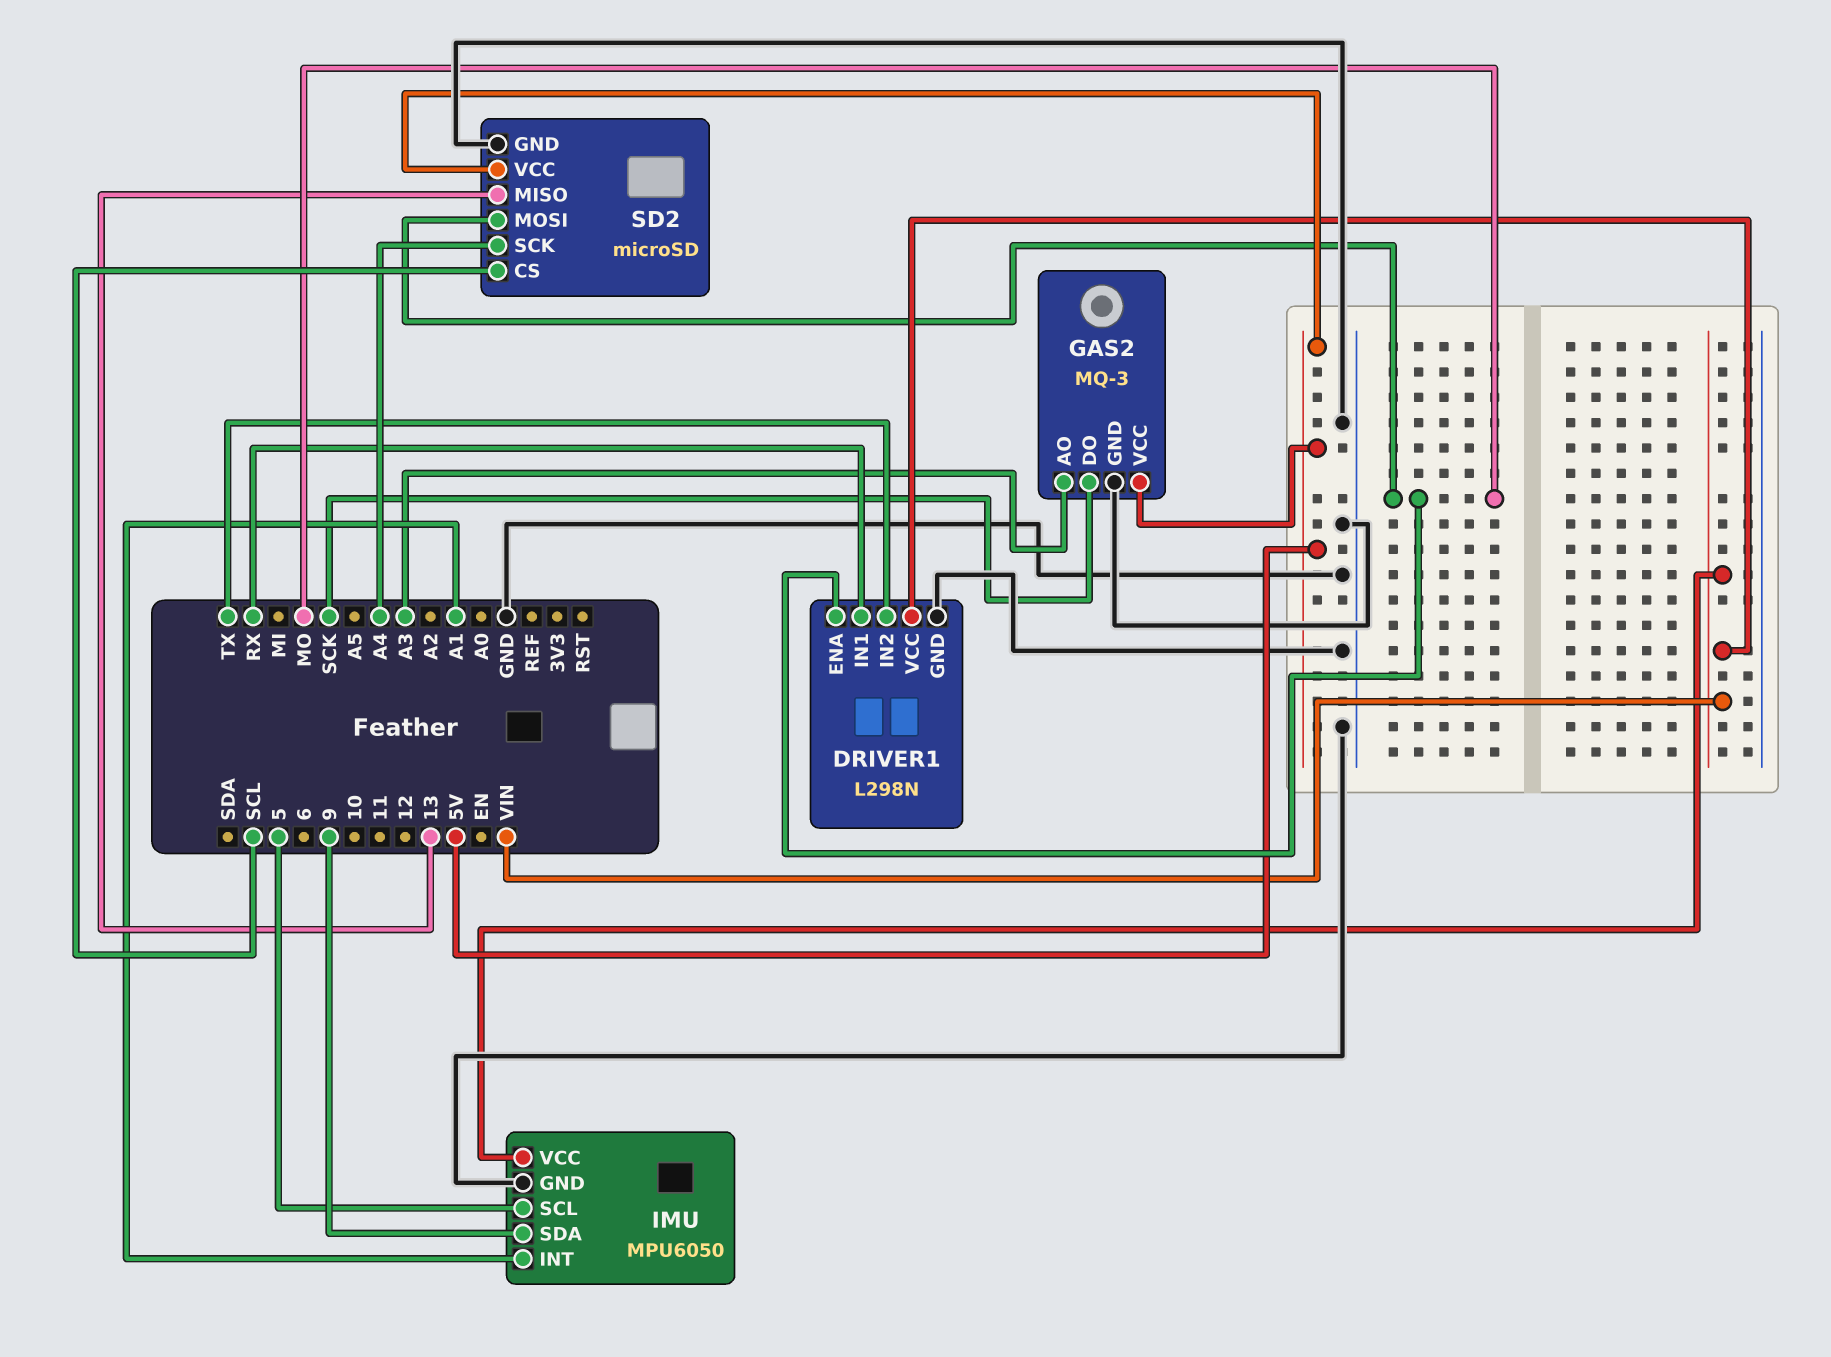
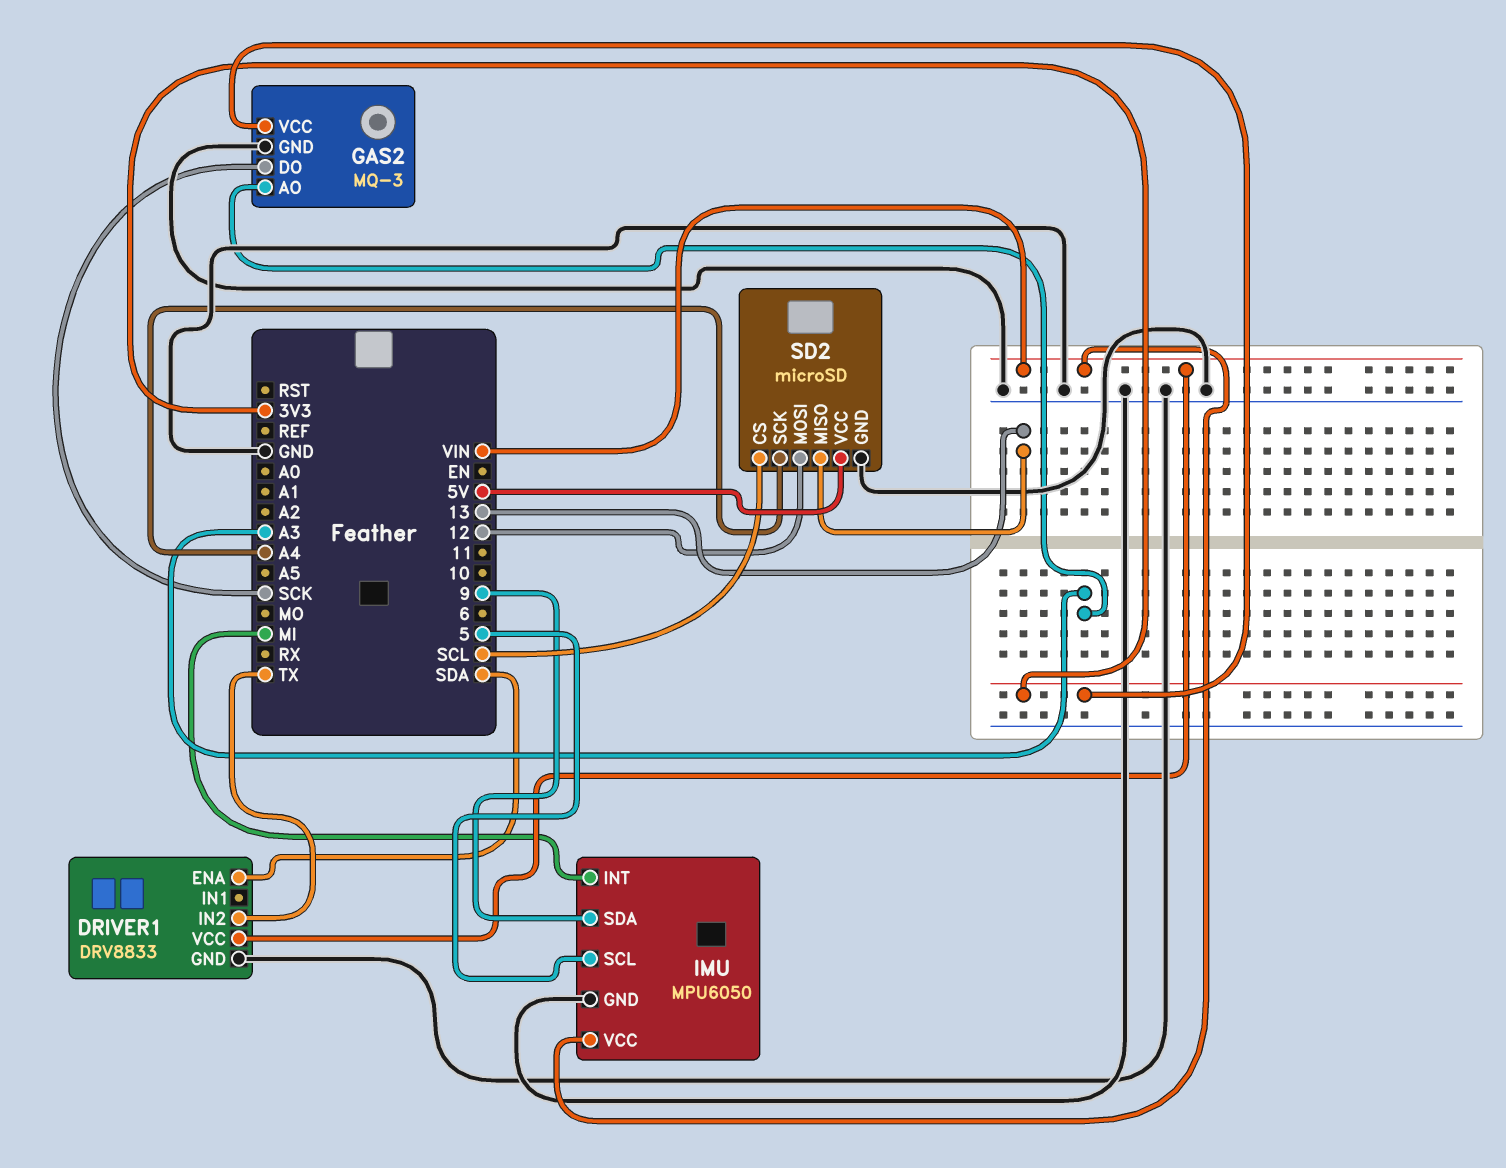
DRIVER1: L298N -> DRV8833
DRIVER1 pin ENA: MO -> SDA
DRIVER1 pin IN1: RX -> none
GAS2 pin VCC: 5V -> 3V3
IMU pin INT: A1 -> MI
SD2 pin MOSI: MO -> 12

